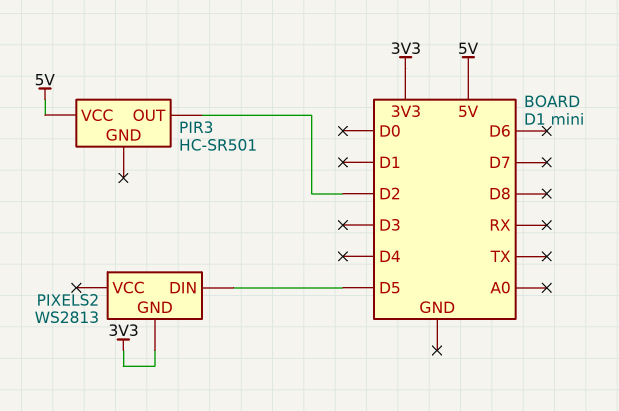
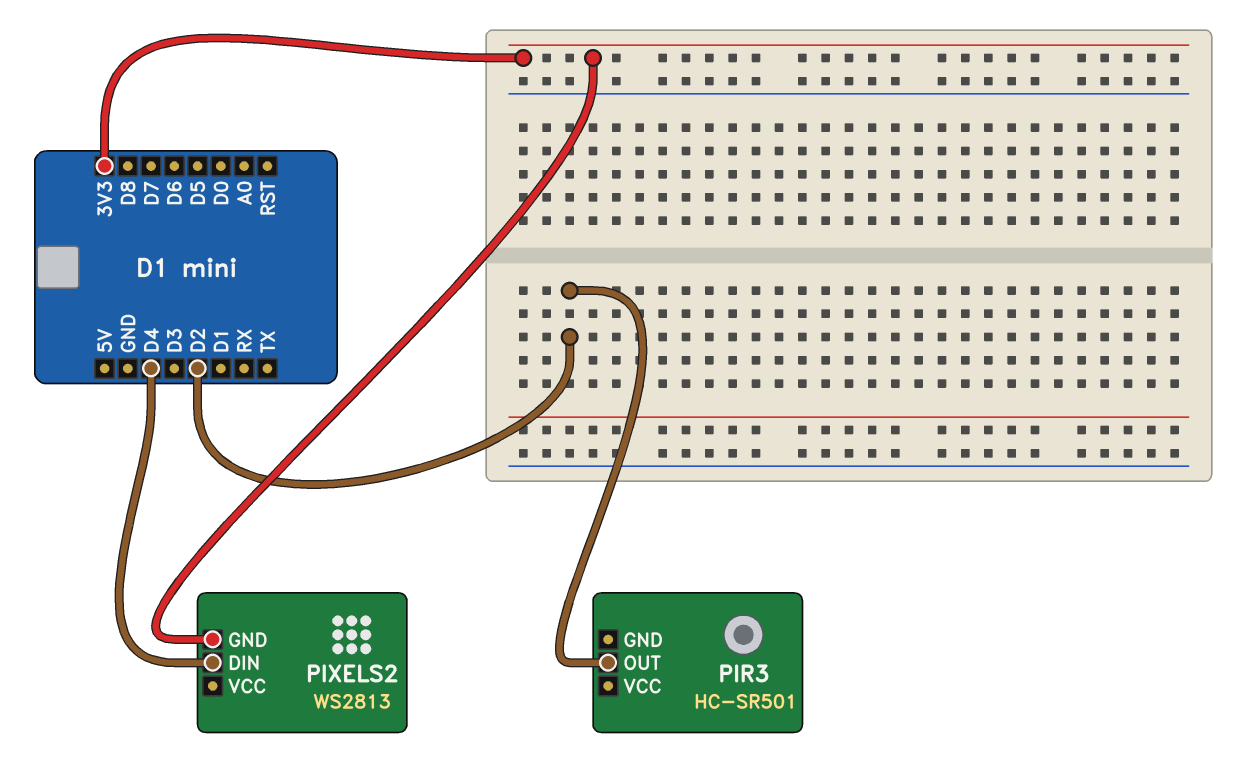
PIR3 pin VCC: 5V -> none
PIXELS2 pin DIN: D5 -> D4

